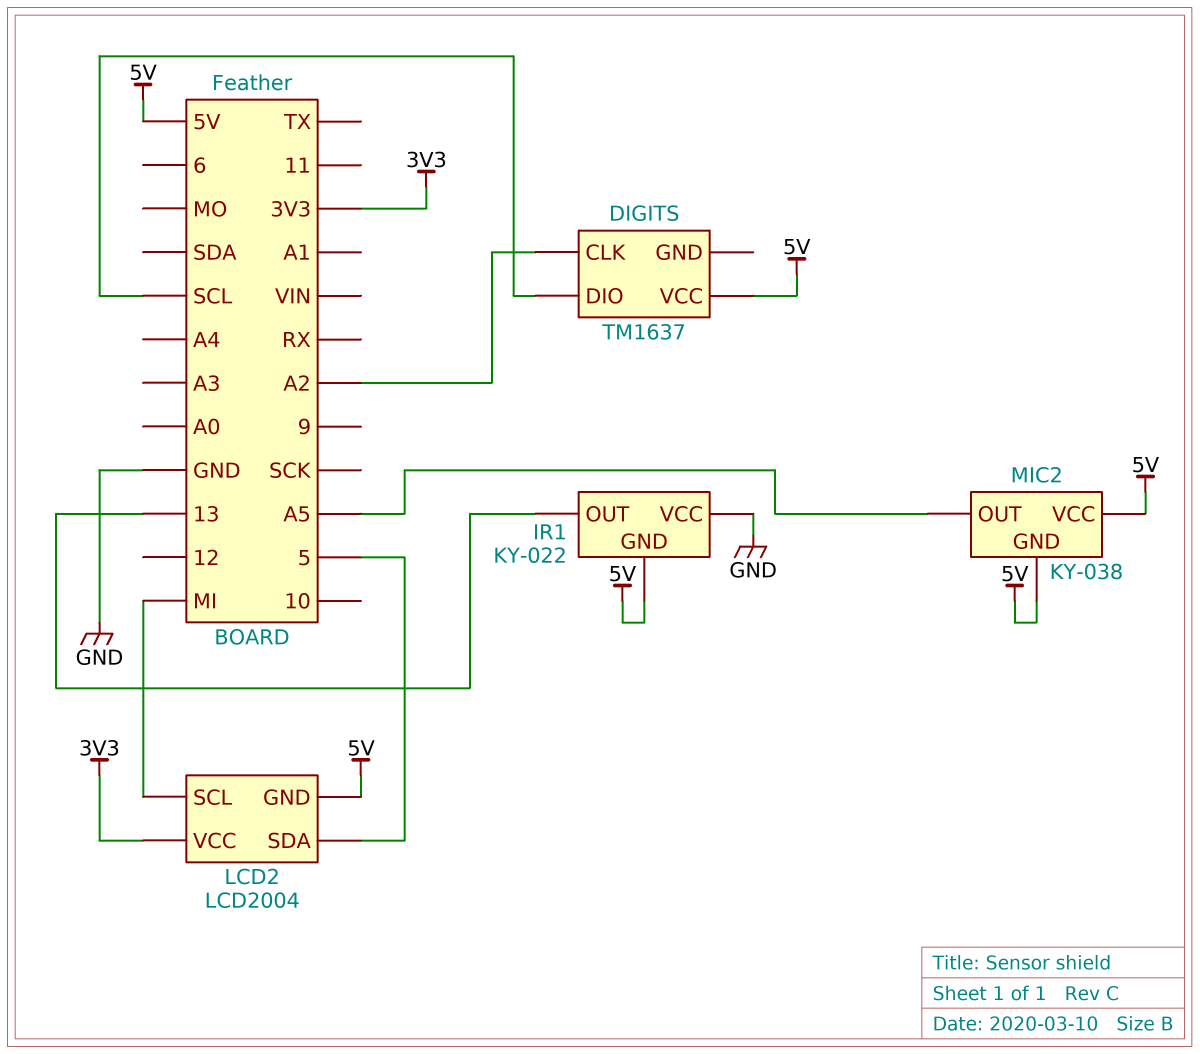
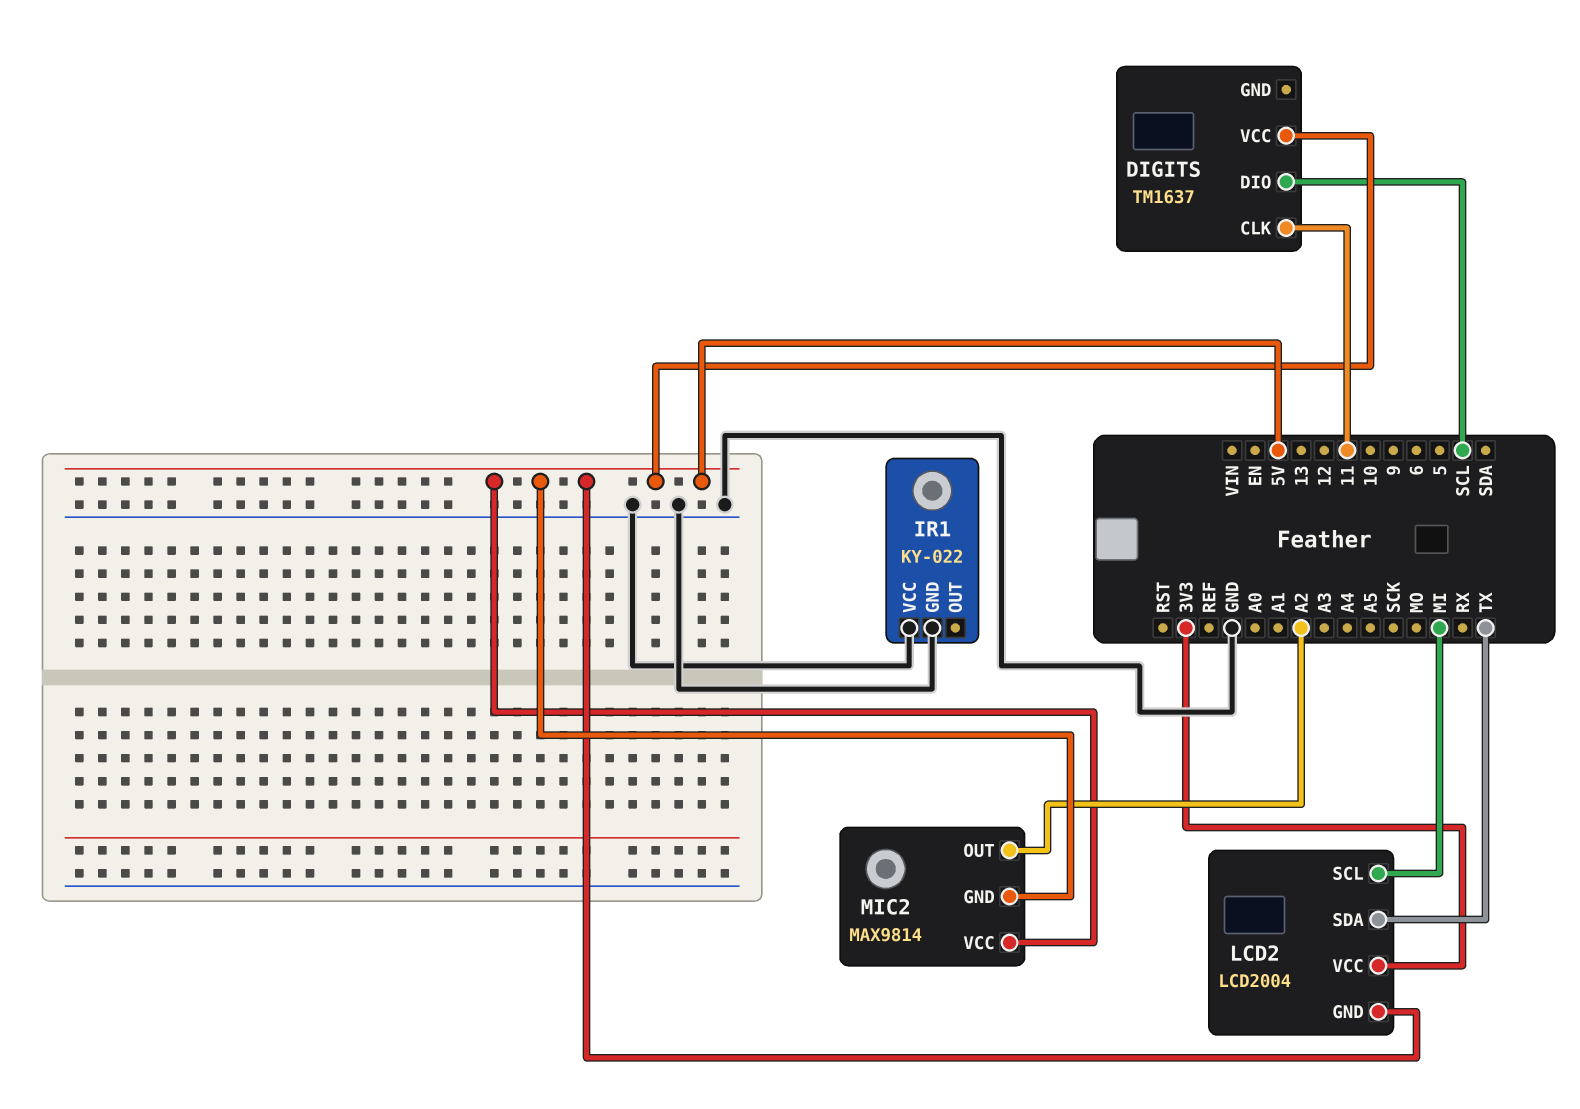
DIGITS pin CLK: A2 -> 11
IR1 pin GND: 5V -> GND
IR1 pin OUT: 13 -> none
LCD2 pin SDA: 5 -> TX
MIC2: KY-038 -> MAX9814
MIC2 pin OUT: A5 -> A2

